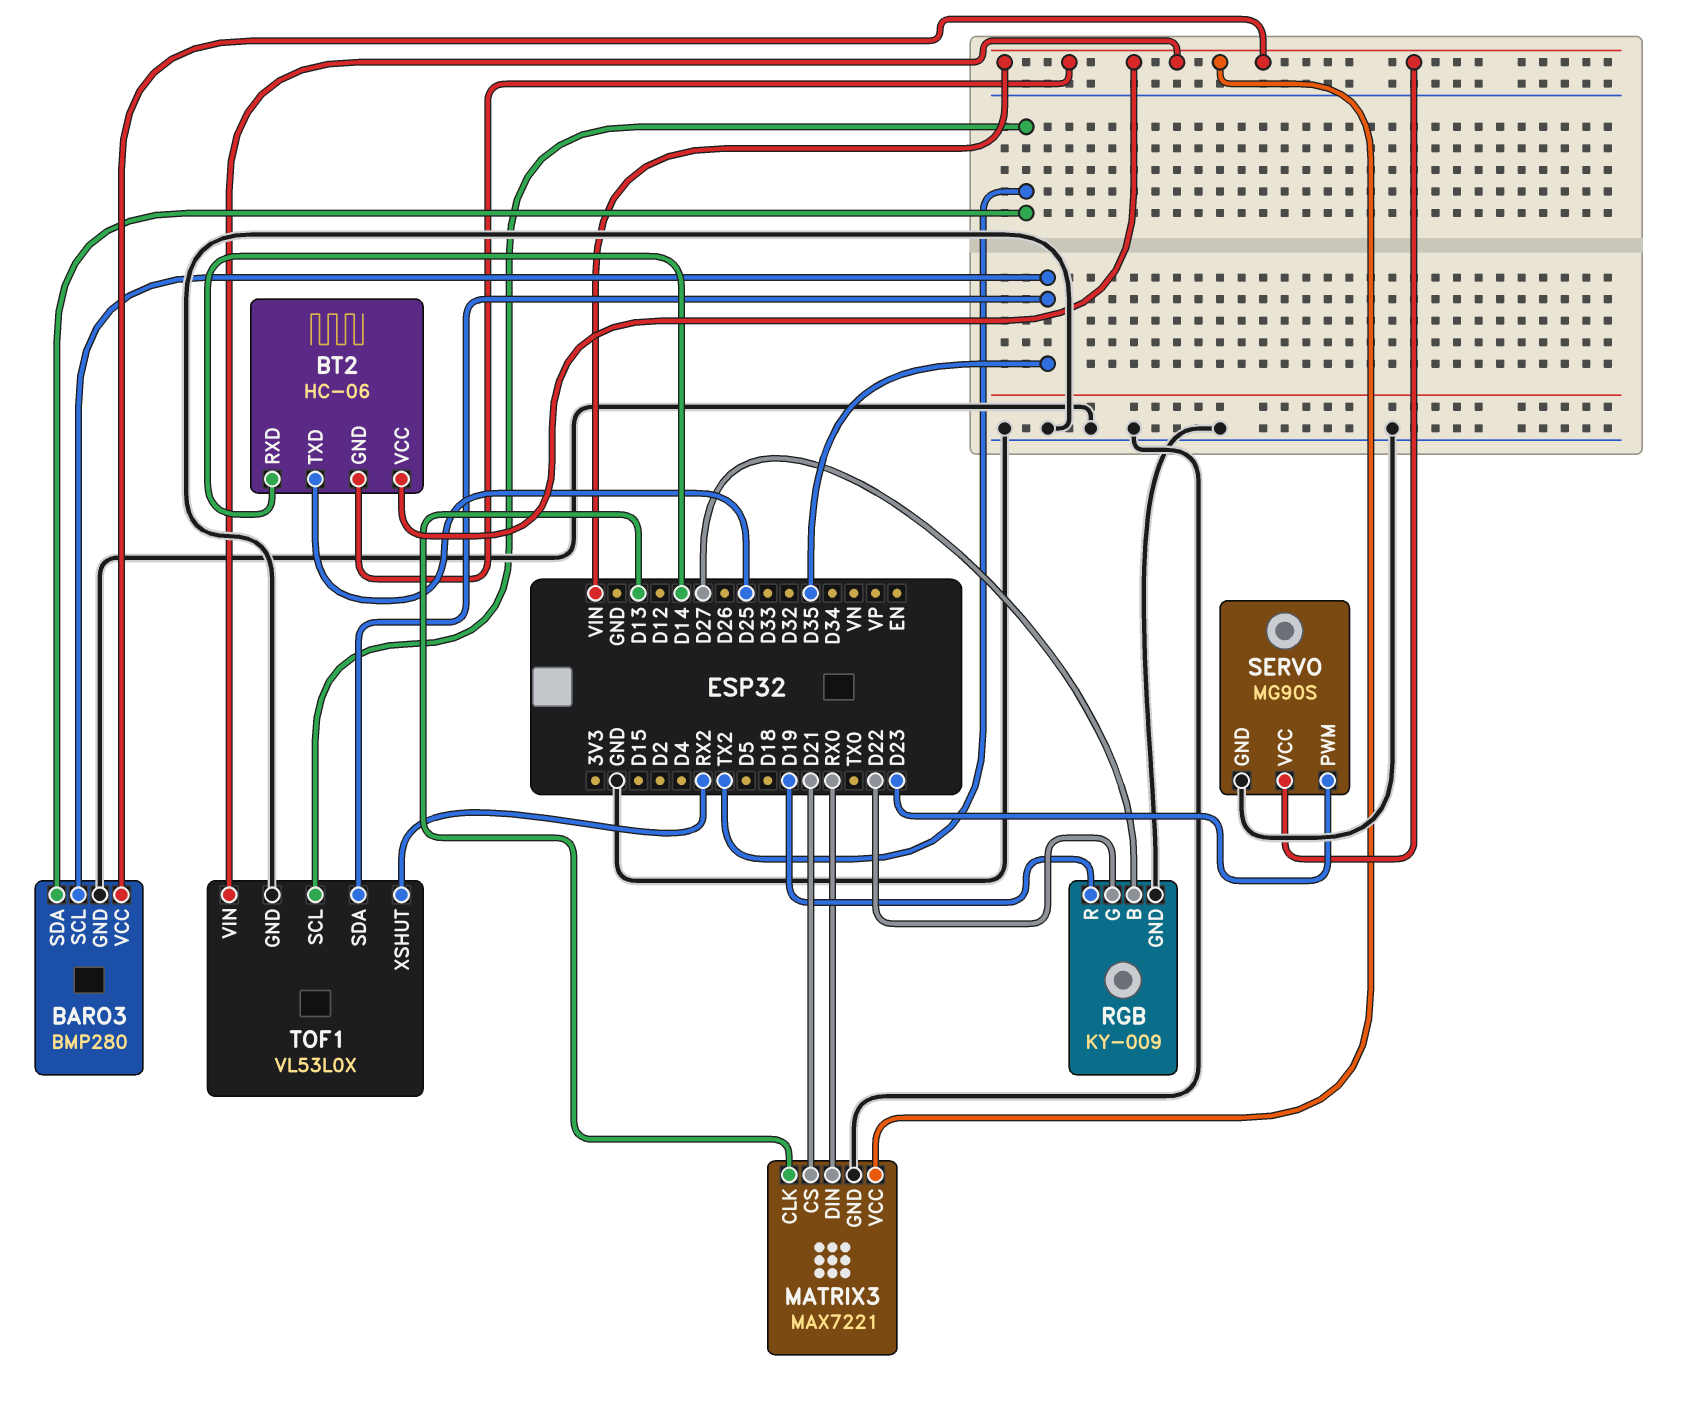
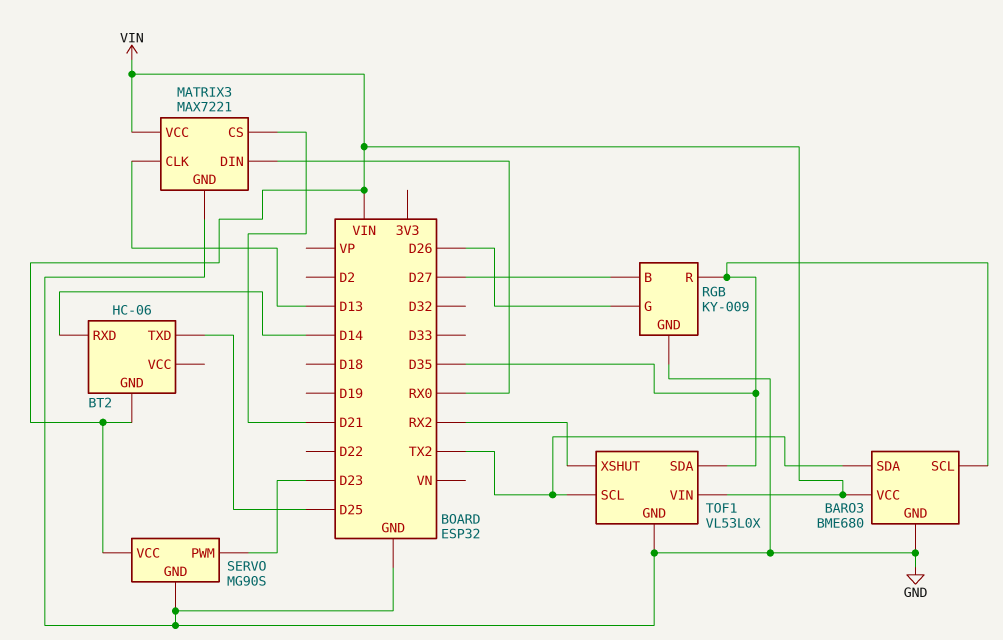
BARO3: BMP280 -> BME680
BT2 pin VCC: VIN -> none
RGB pin G: D22 -> D26
RGB pin R: D19 -> D35

